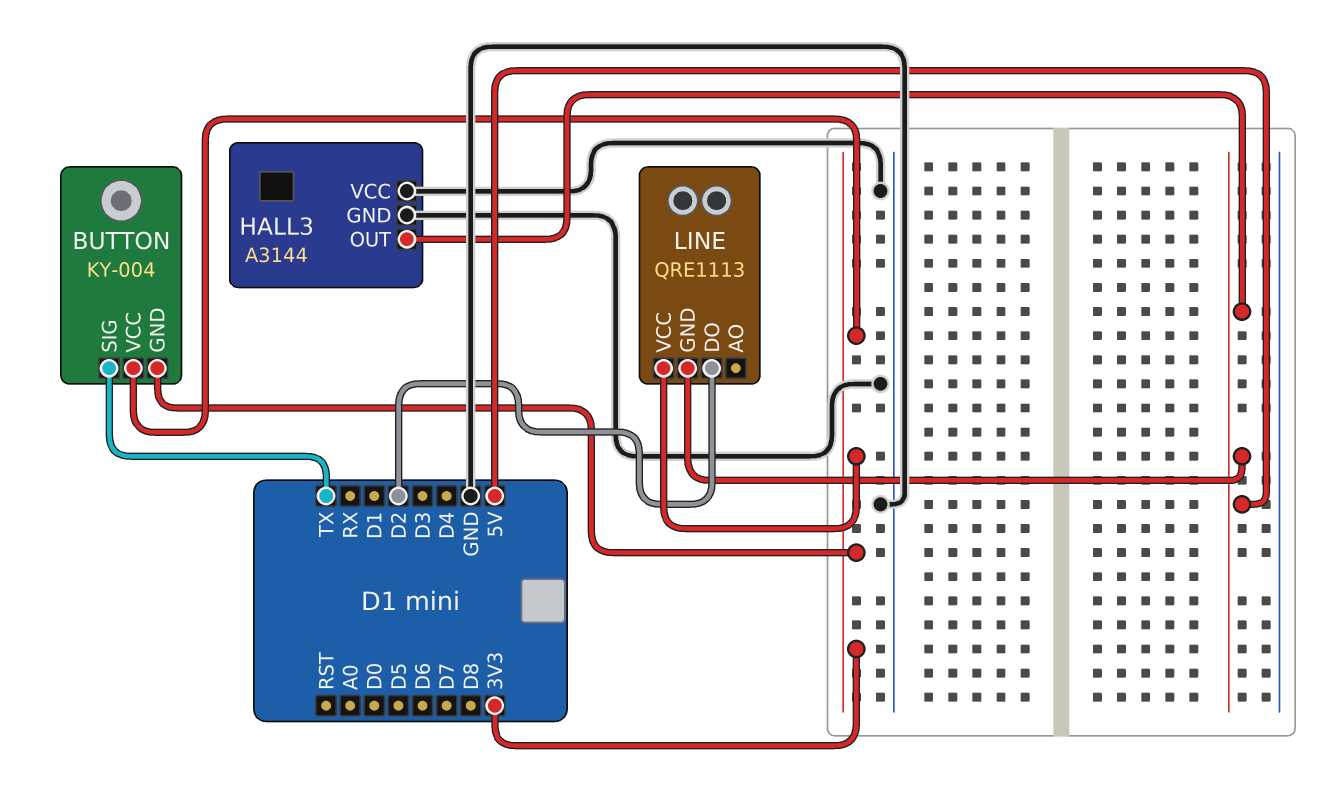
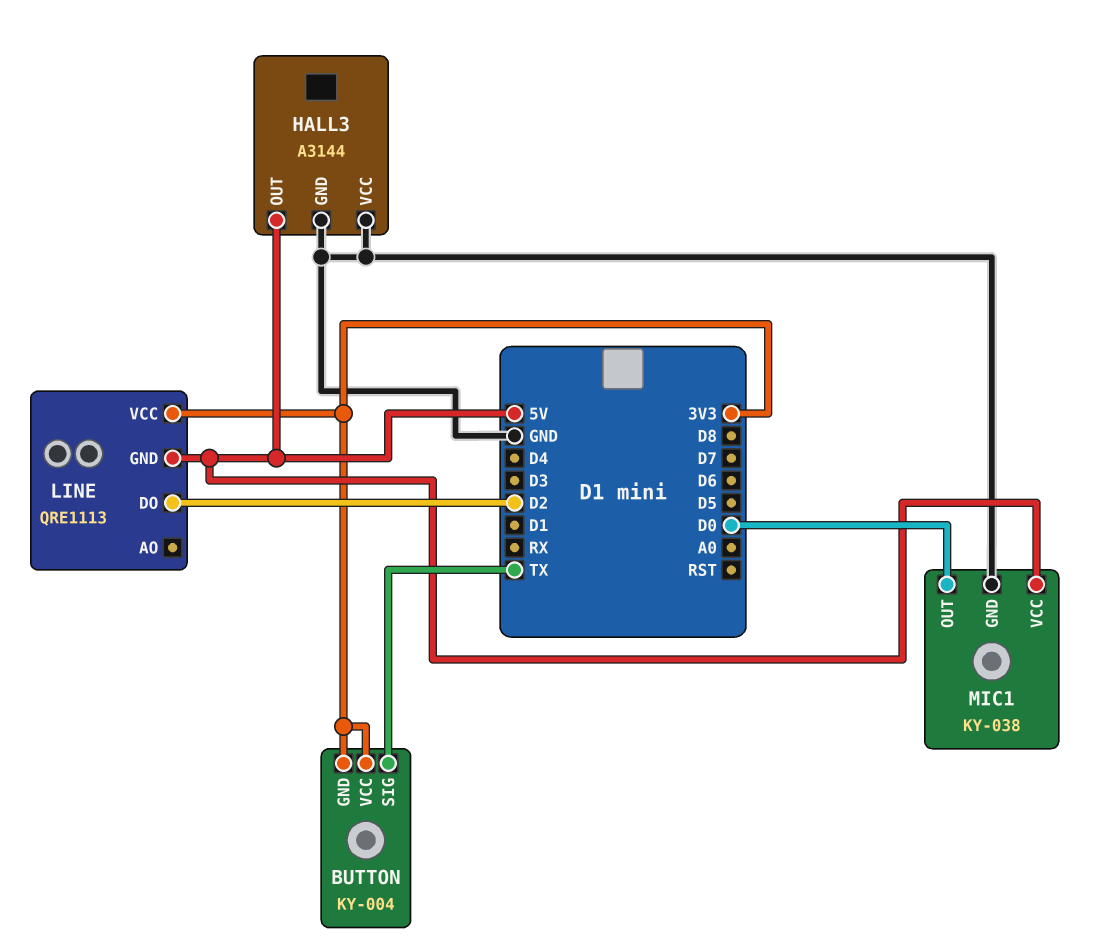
MIC1: none -> KY-038
MIC1 pin GND: none -> GND
MIC1 pin OUT: none -> D0
MIC1 pin VCC: none -> 5V

